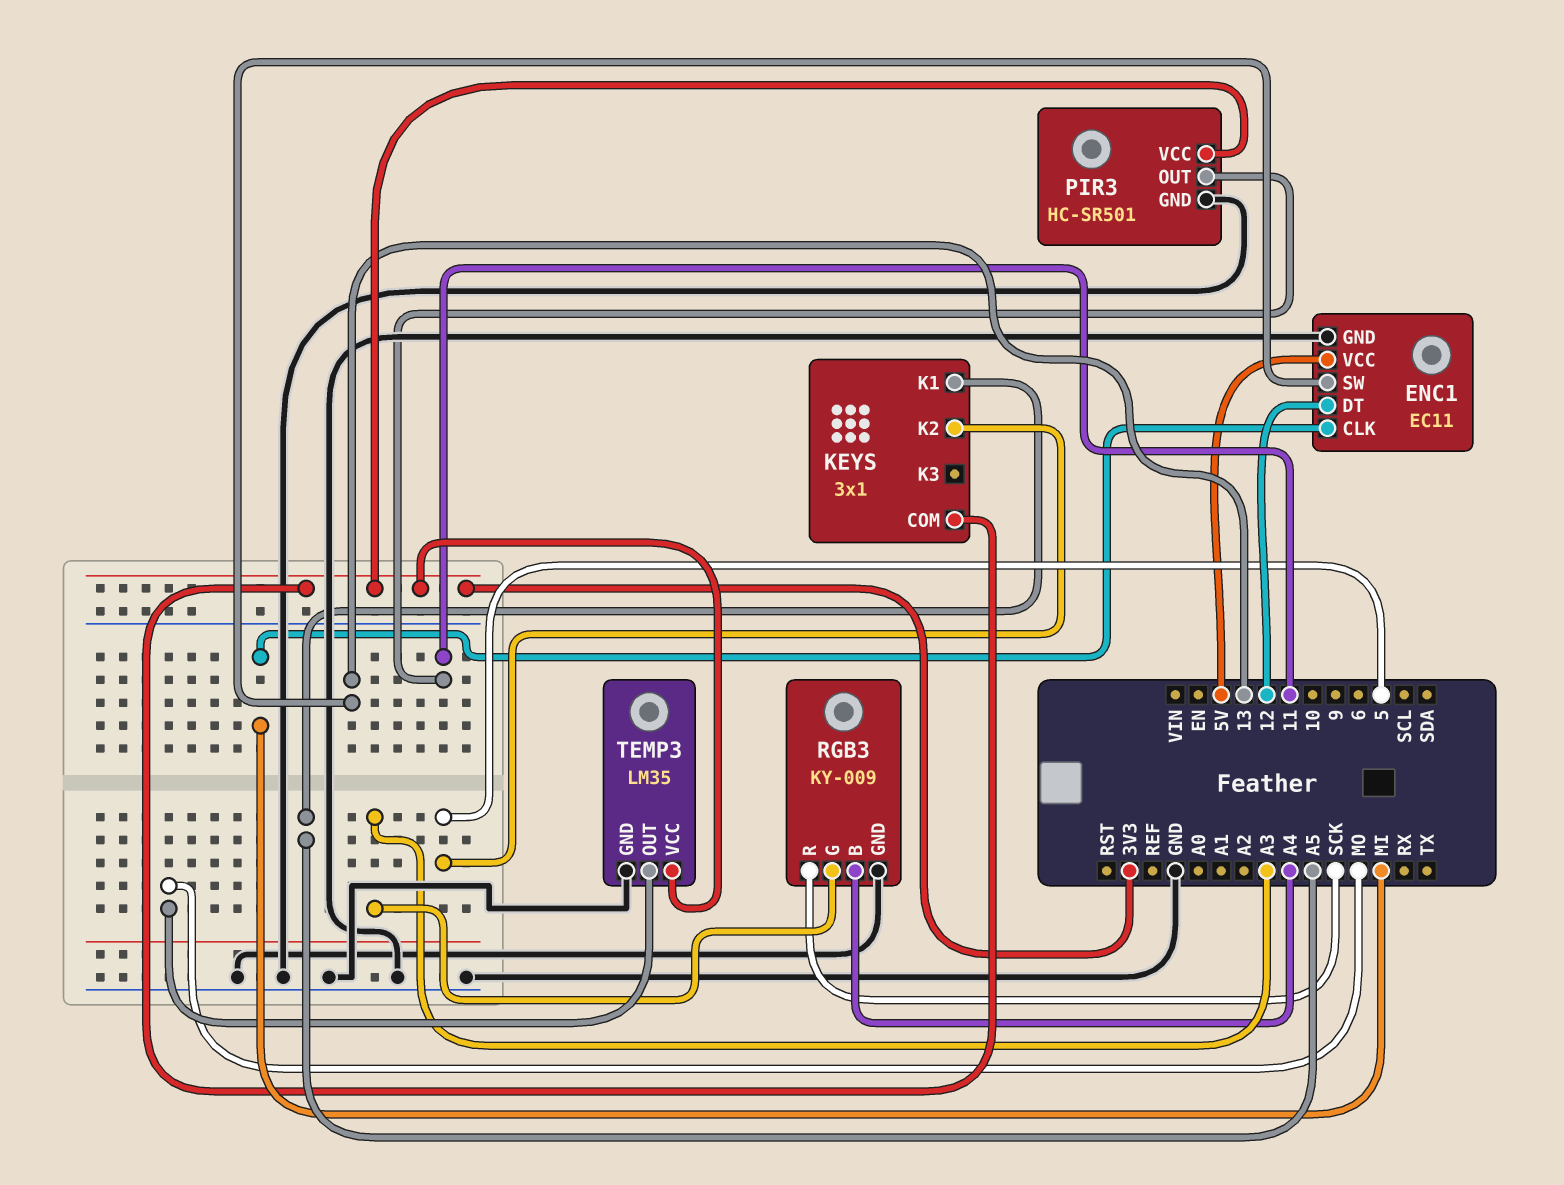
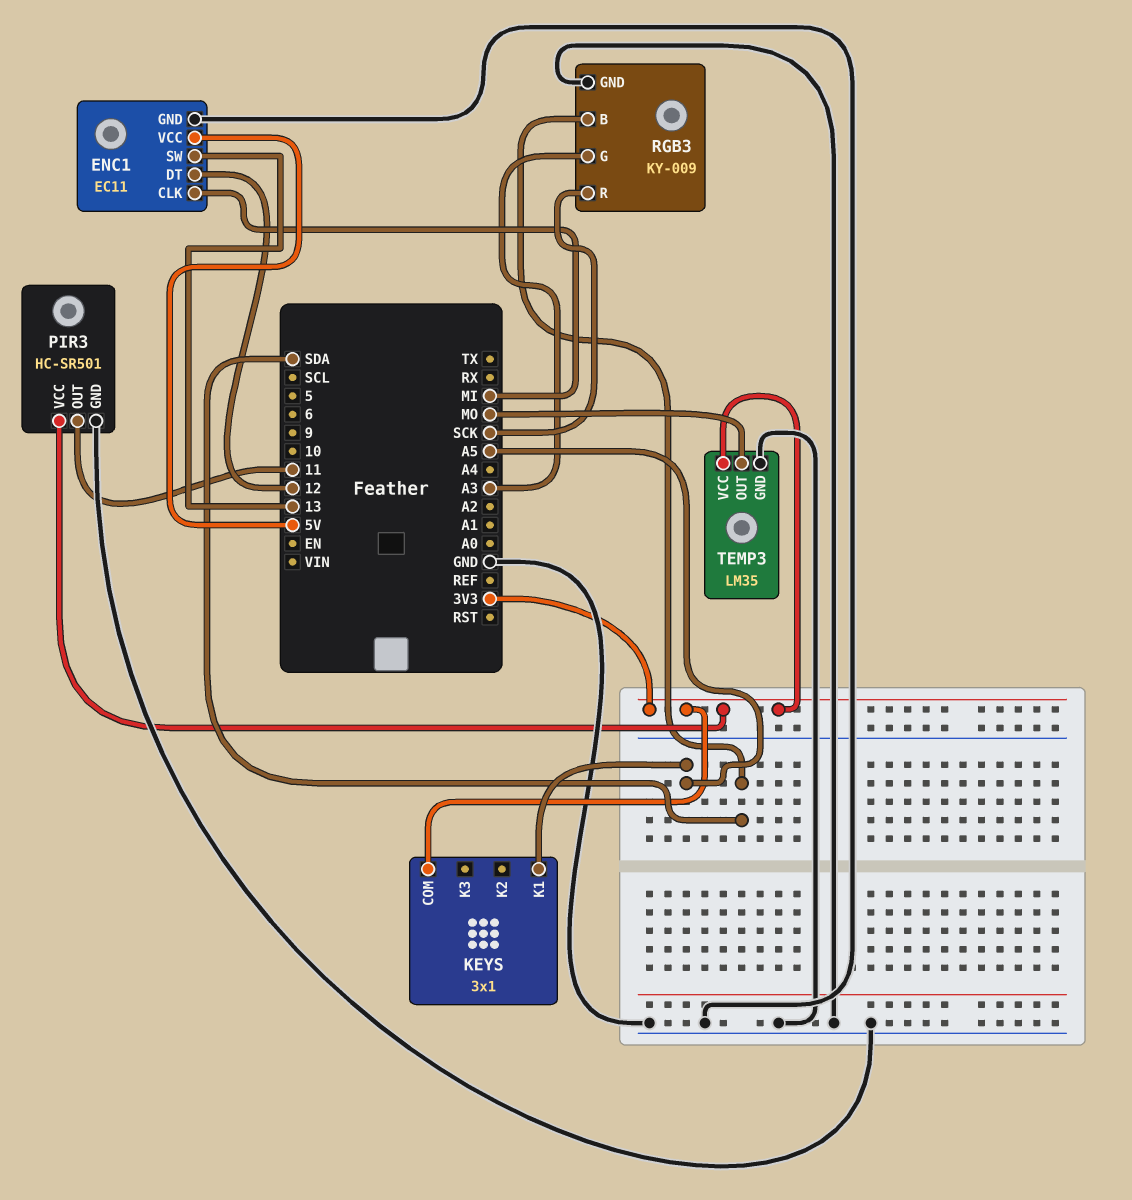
KEYS pin K2: 5 -> none
RGB3 pin B: A4 -> SDA

